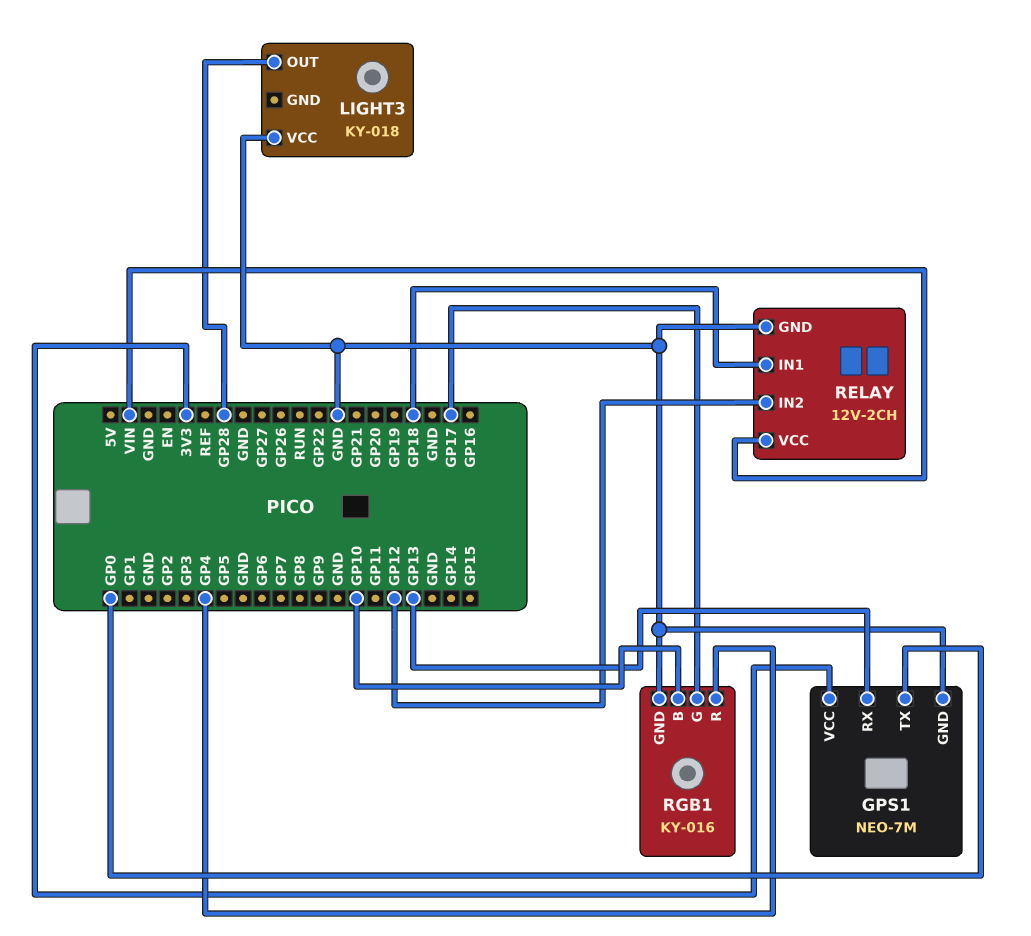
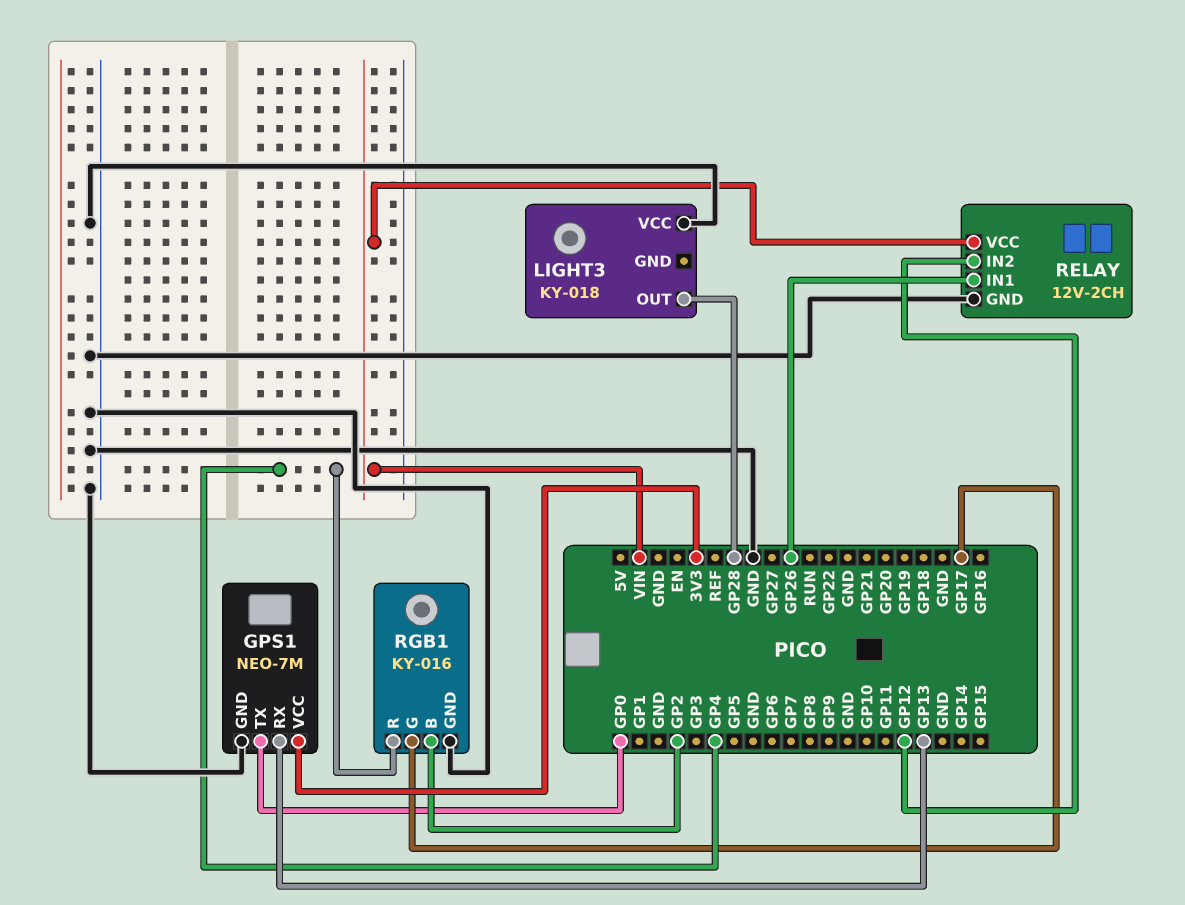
RELAY pin IN1: GP18 -> GP26
RGB1 pin B: GP10 -> GP2

